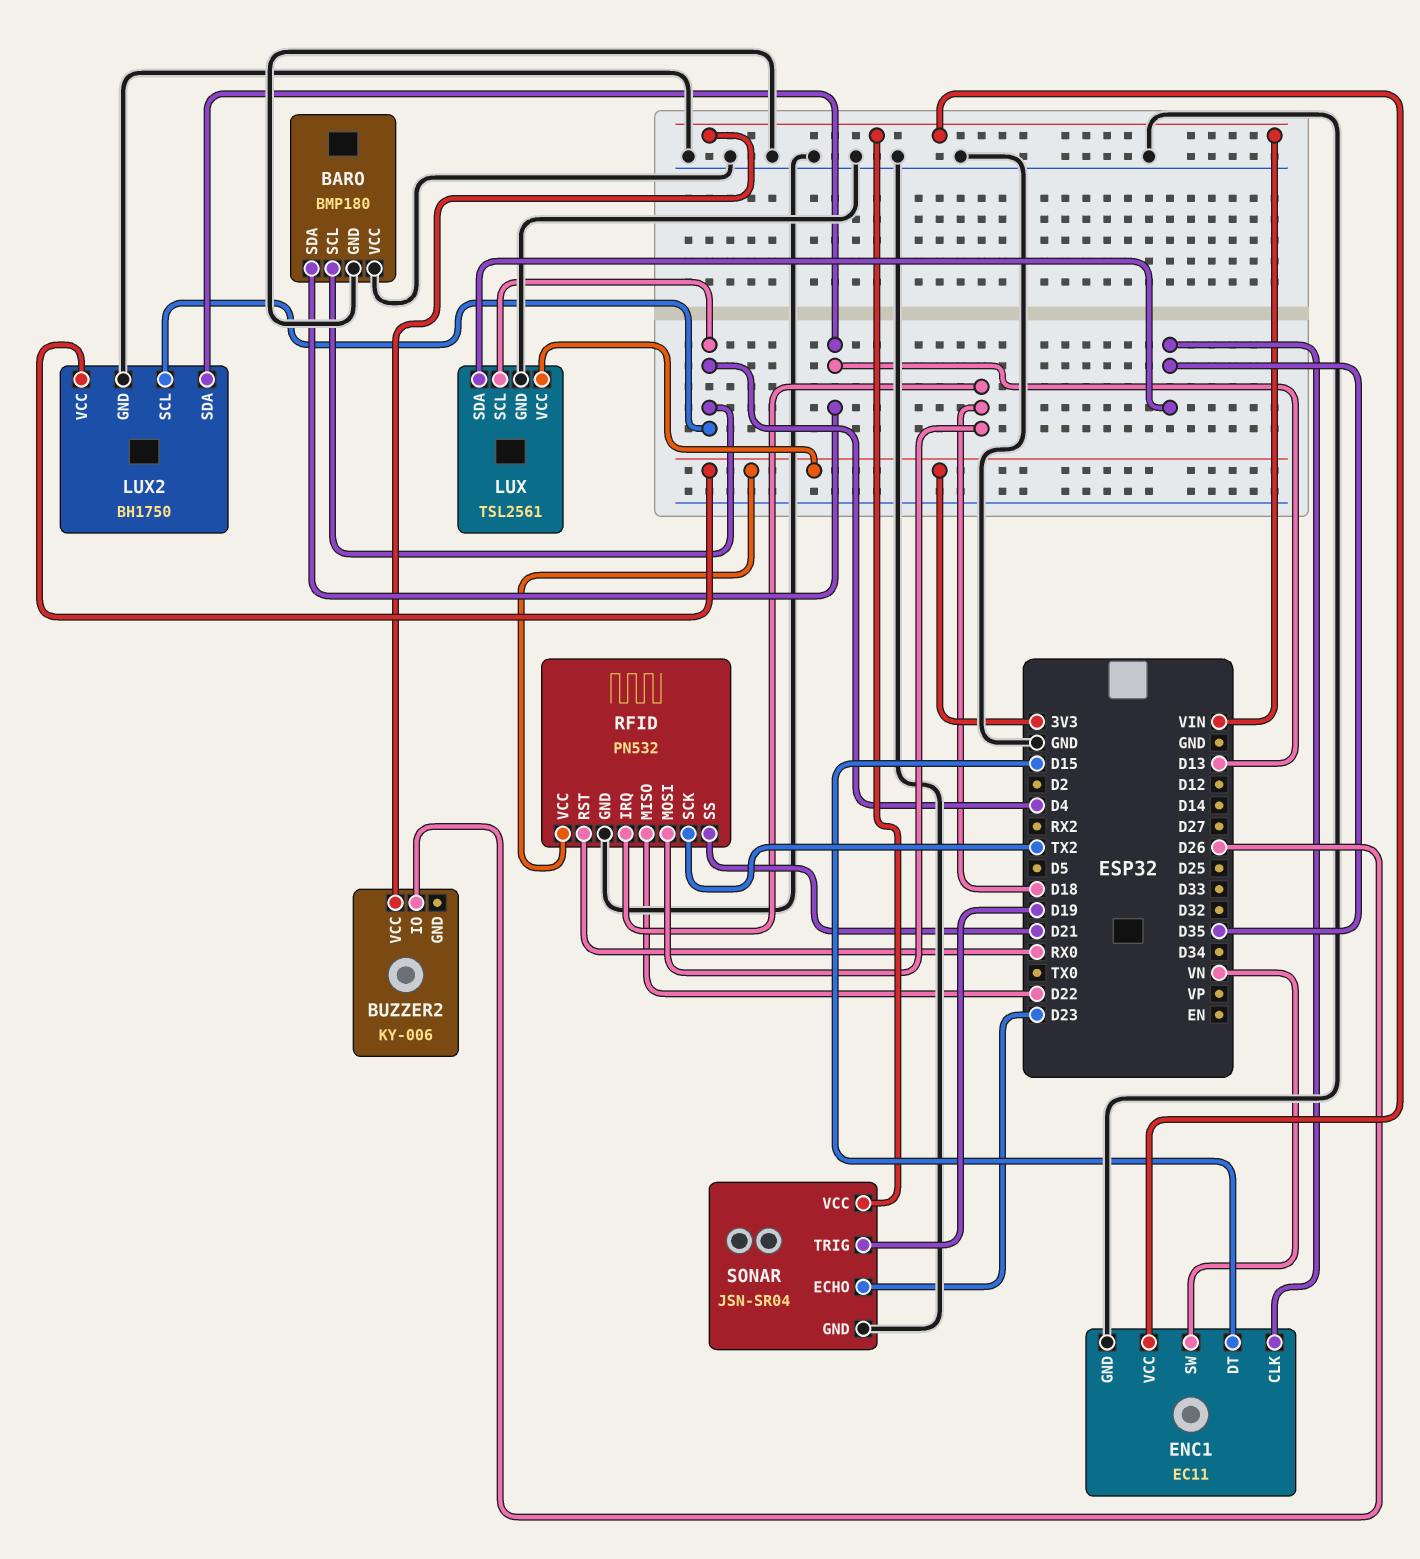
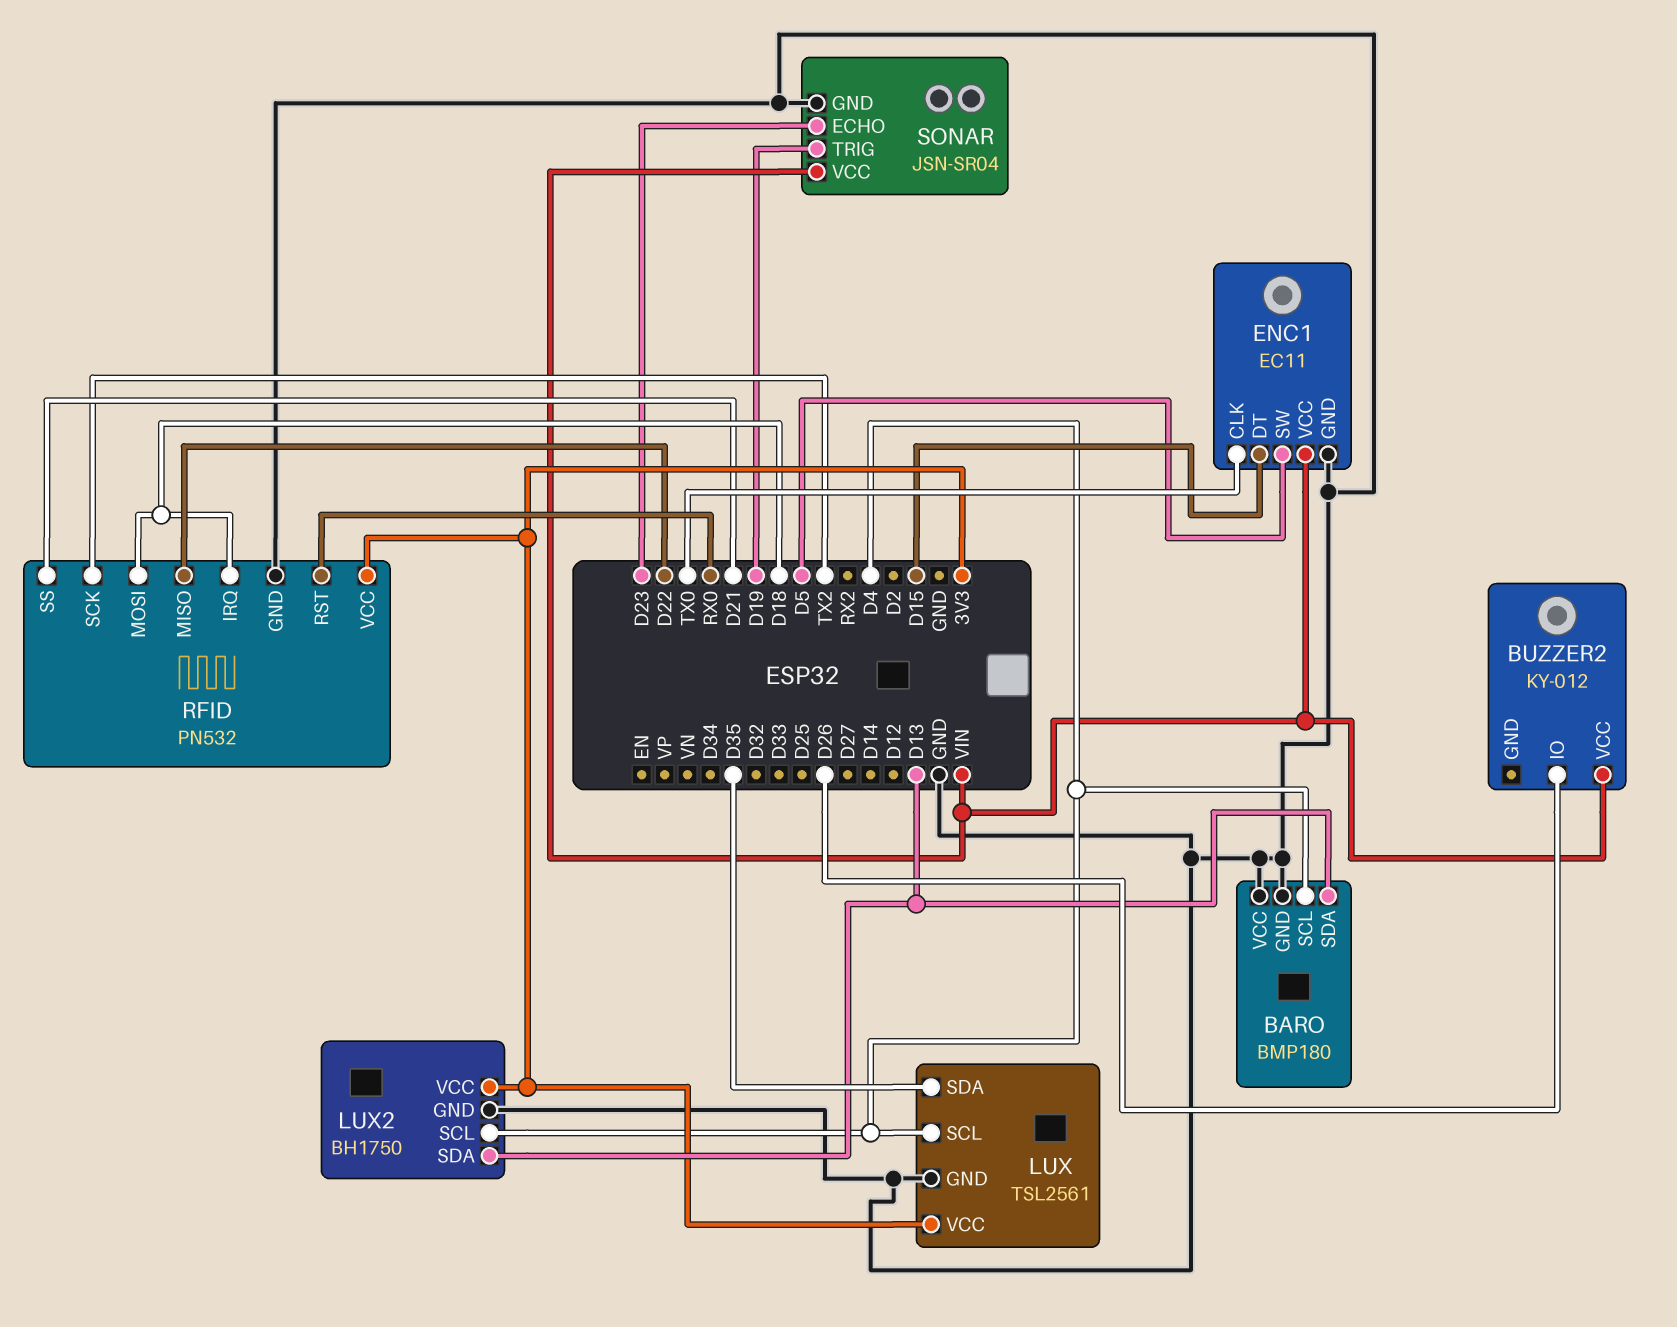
BUZZER2: KY-006 -> KY-012
ENC1 pin CLK: D35 -> TX0
ENC1 pin SW: VN -> D5

